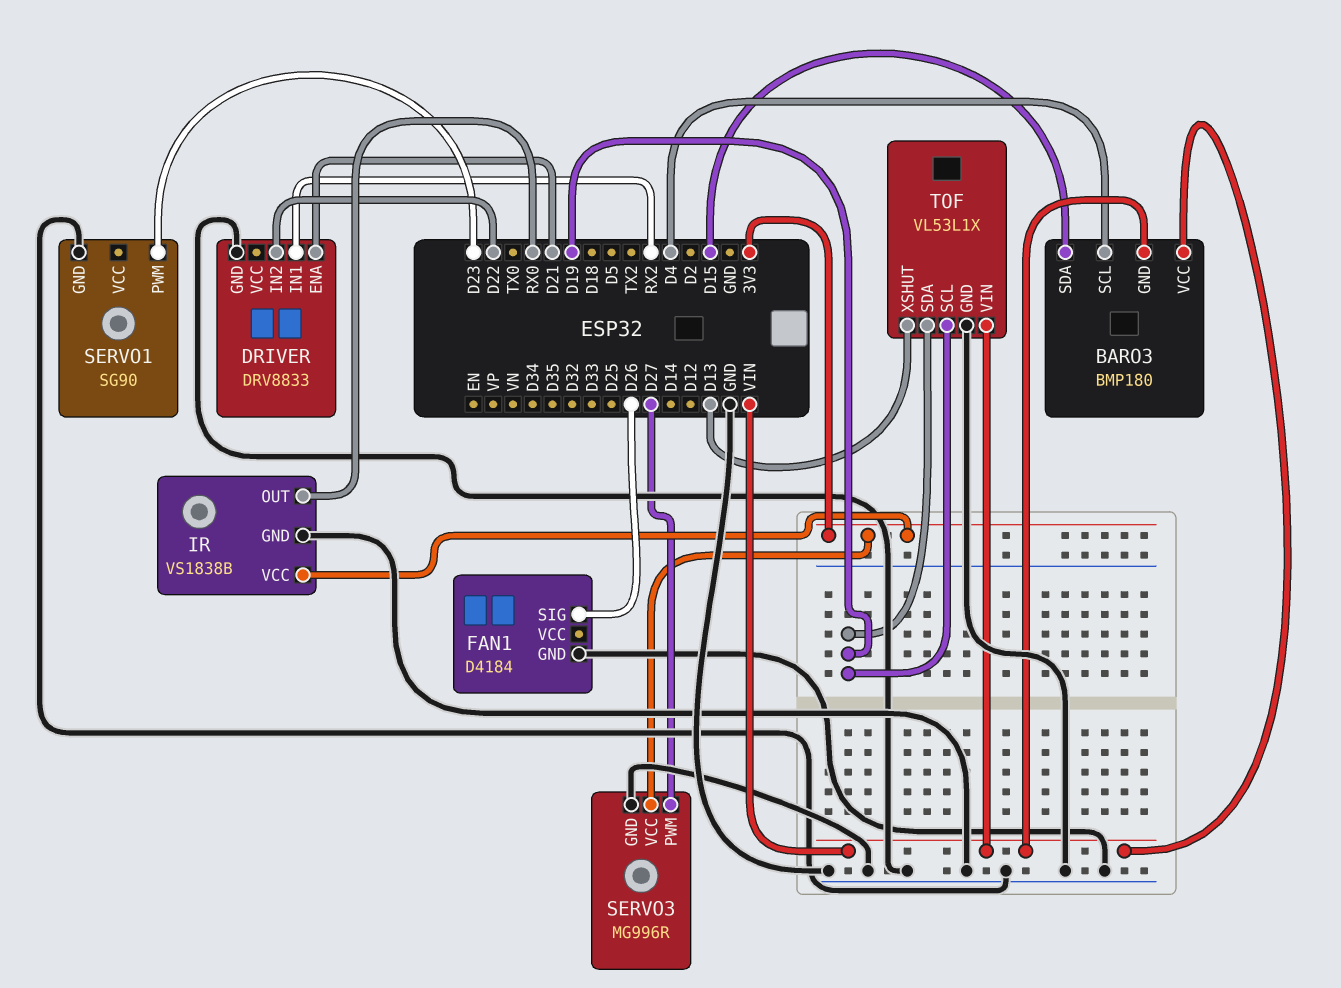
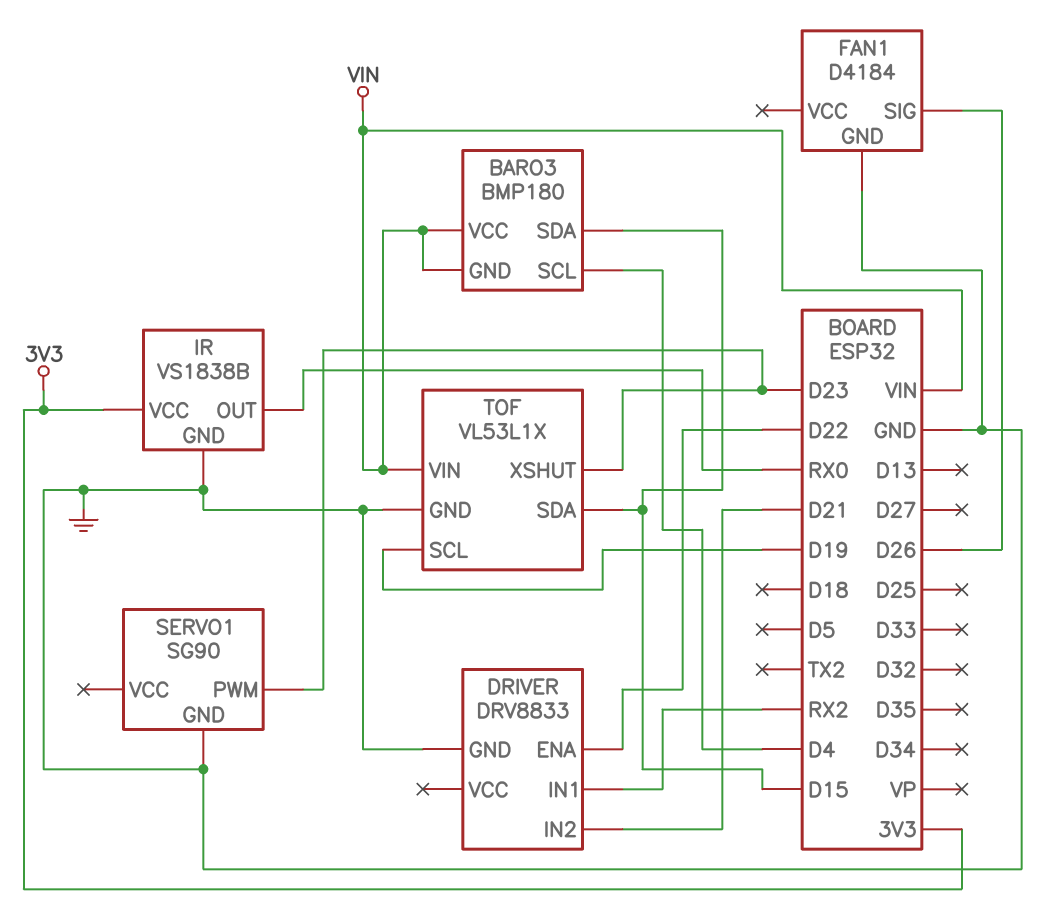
DRIVER pin ENA: D21 -> D22
DRIVER pin IN2: D22 -> D21
SERVO3: MG996R -> none
SERVO3 pin GND: GND -> none
SERVO3 pin PWM: D27 -> none
SERVO3 pin VCC: 3V3 -> none
TOF pin SDA: D19 -> D15
TOF pin XSHUT: D13 -> D23

